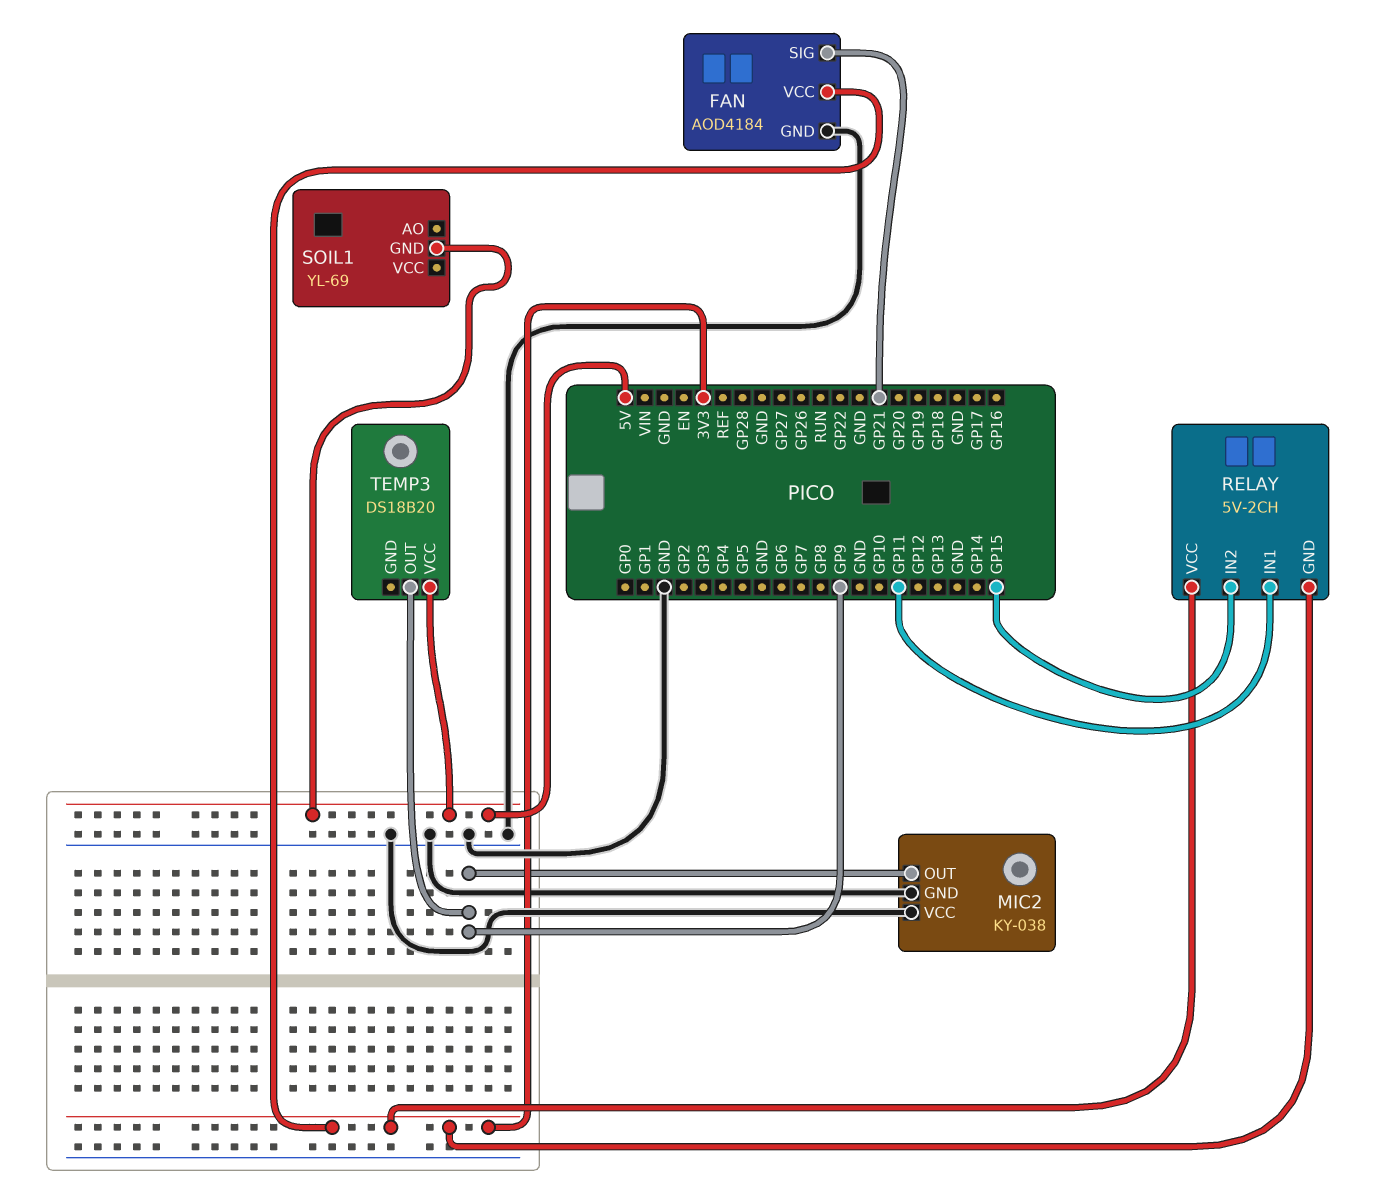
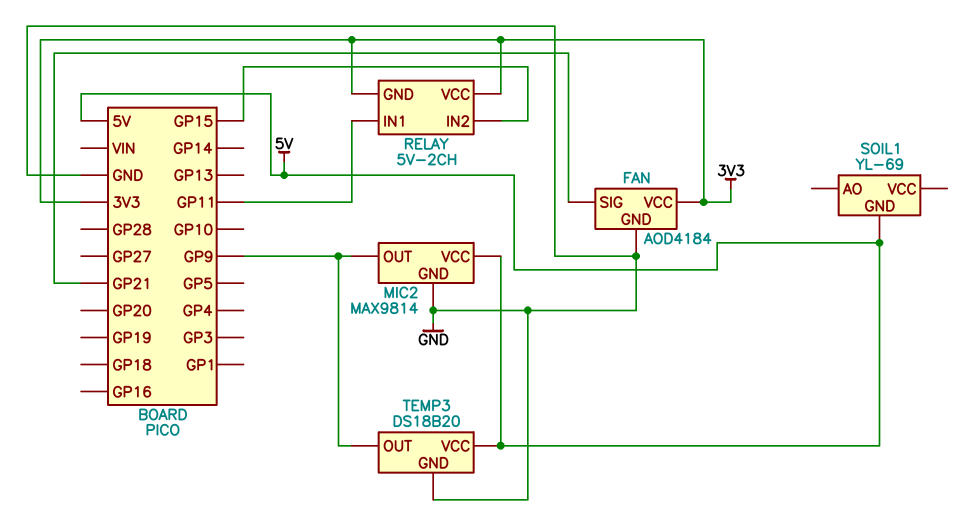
MIC2: KY-038 -> MAX9814
MIC2 pin VCC: GND -> 5V
TEMP3 pin GND: none -> GND

